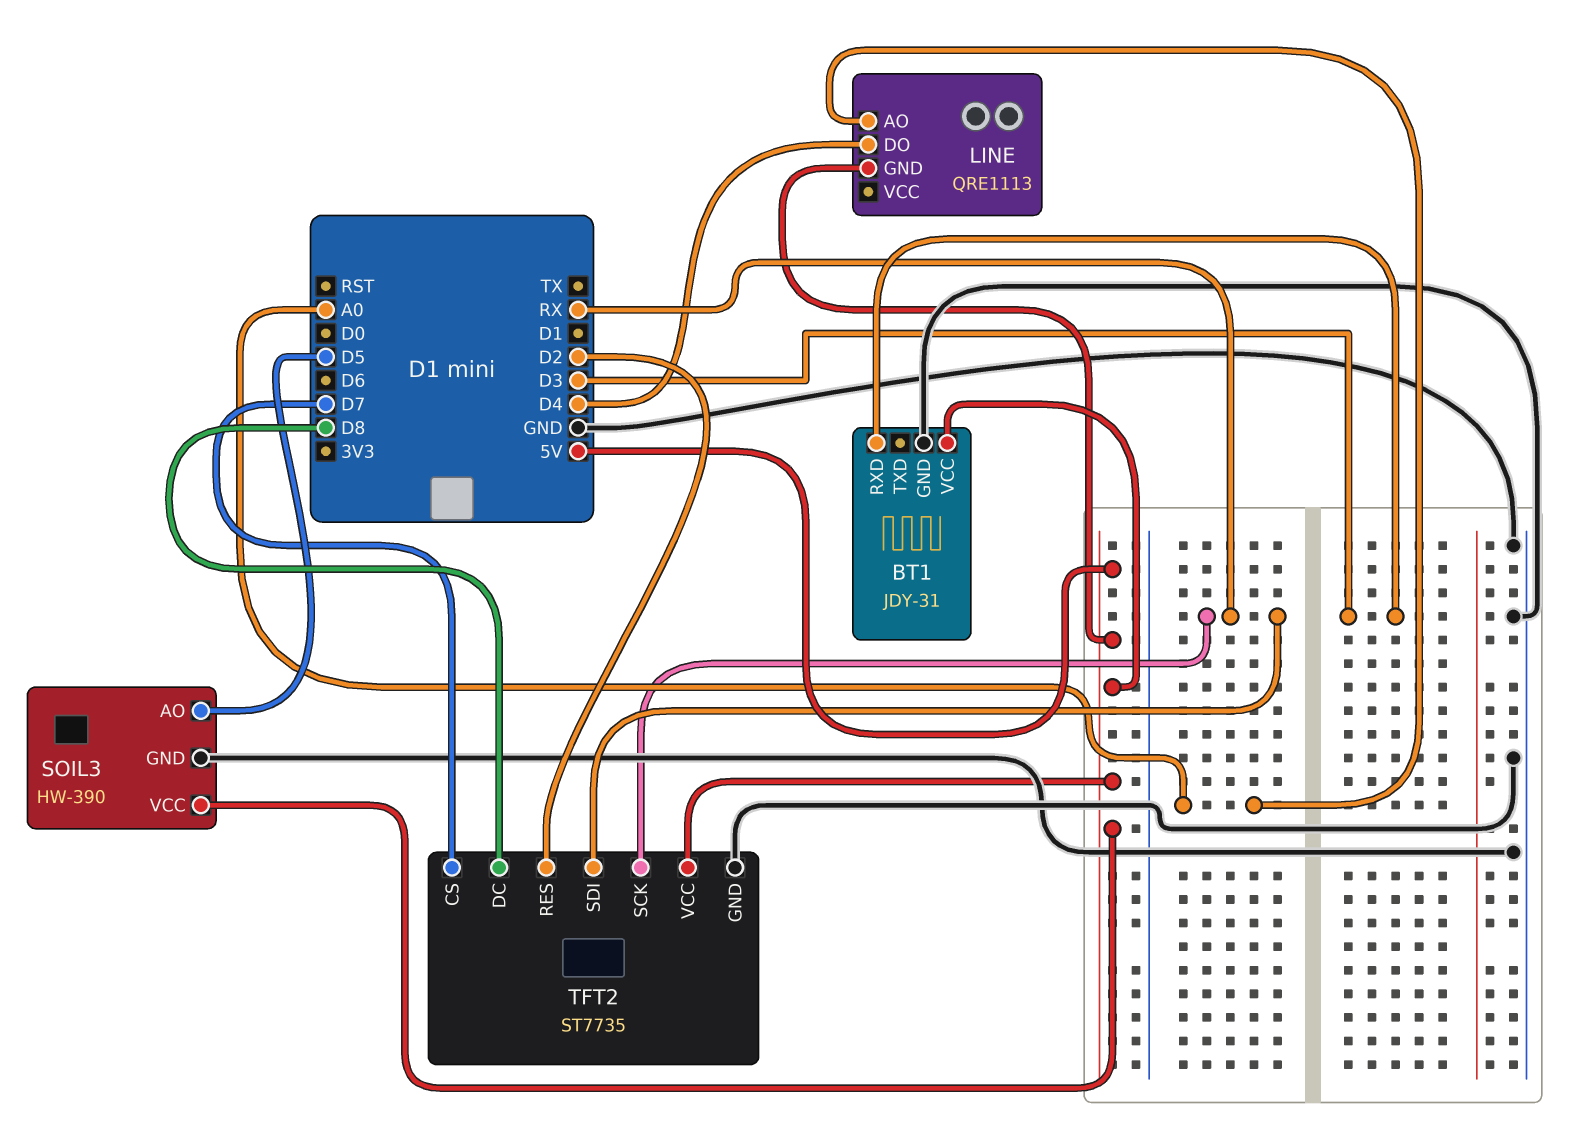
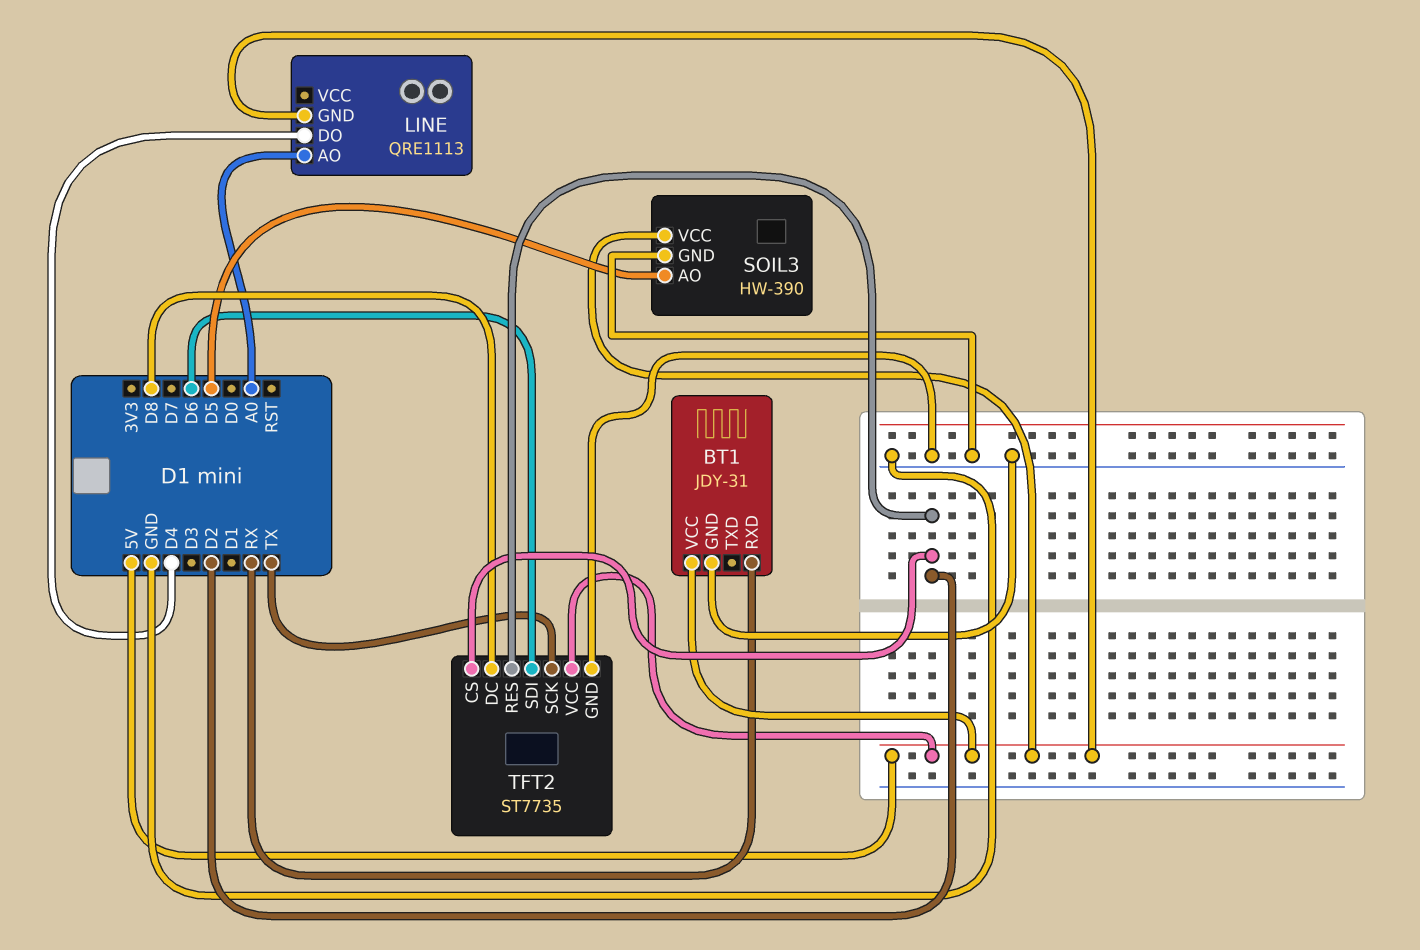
BT1 pin RXD: D3 -> RX
TFT2 pin CS: D7 -> D2
TFT2 pin SCK: RX -> TX
TFT2 pin SDI: RX -> D6

